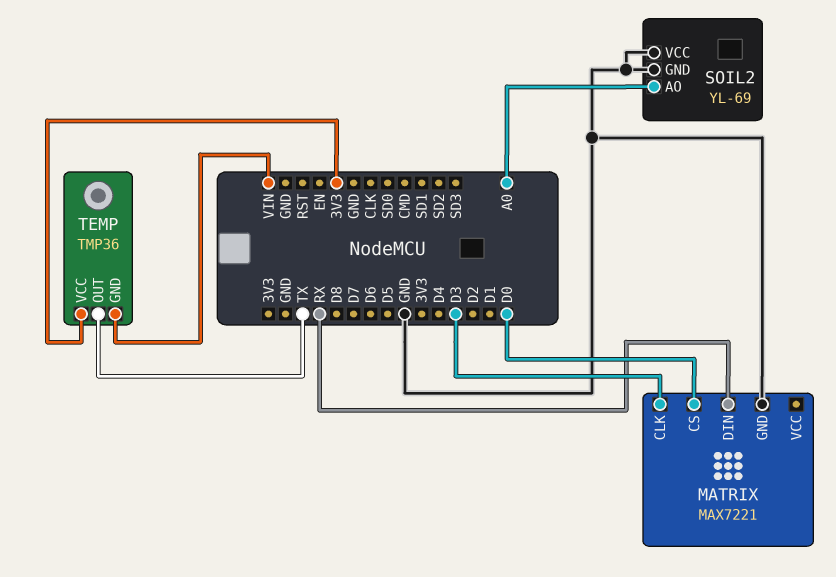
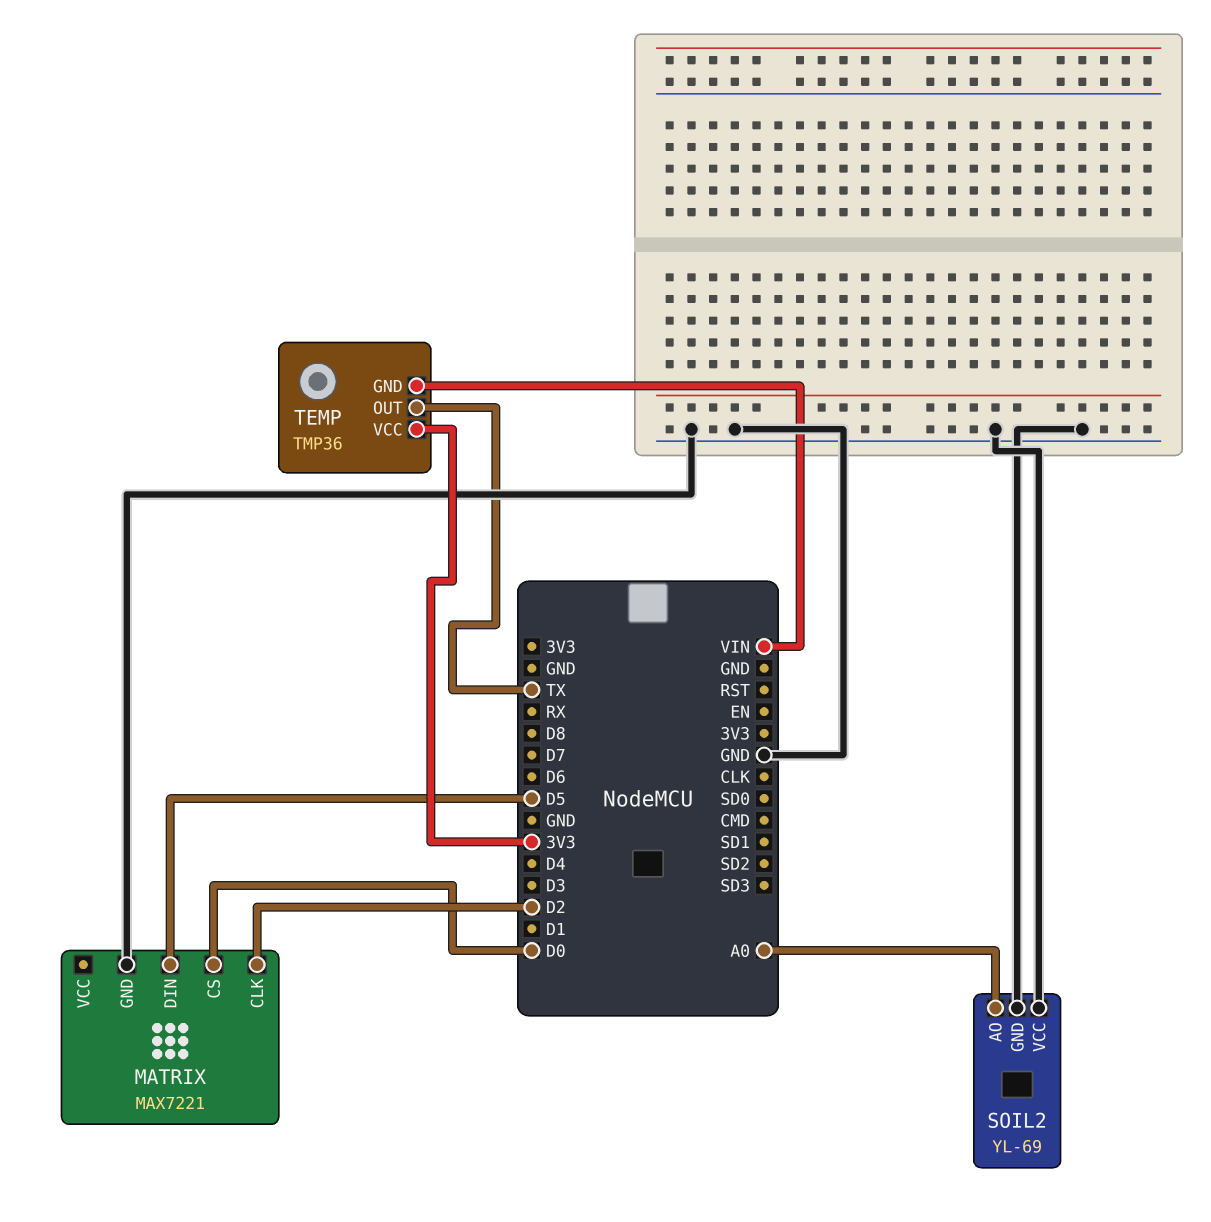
MATRIX pin CLK: D3 -> D2
MATRIX pin DIN: RX -> D5

